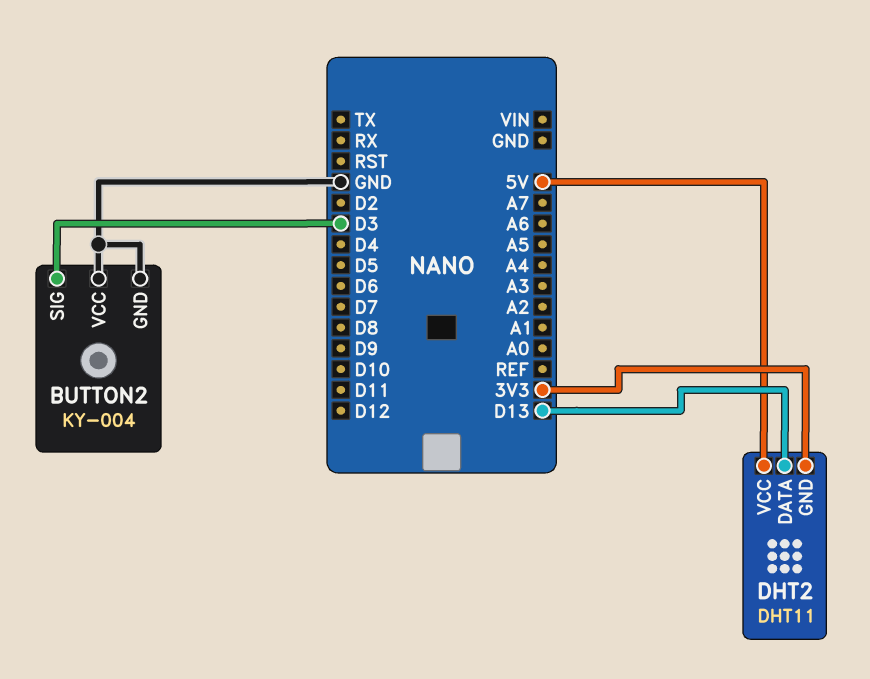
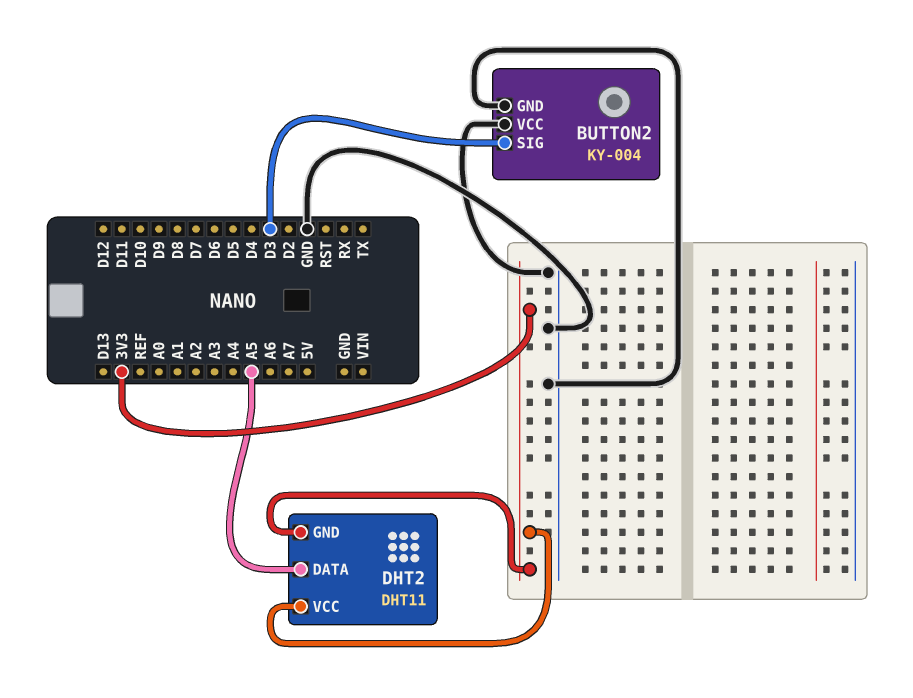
DHT2 pin DATA: D13 -> A5
DHT2 pin VCC: 5V -> 3V3

